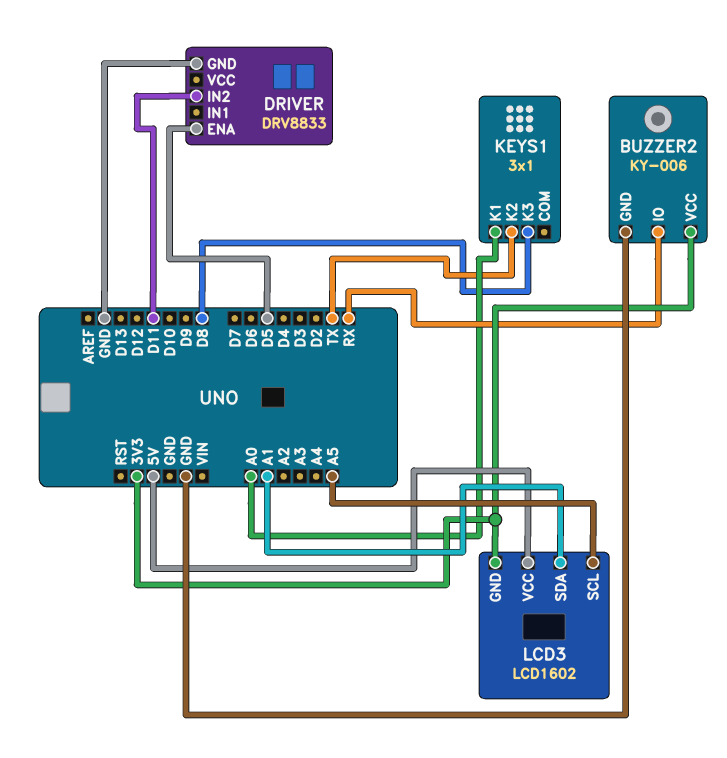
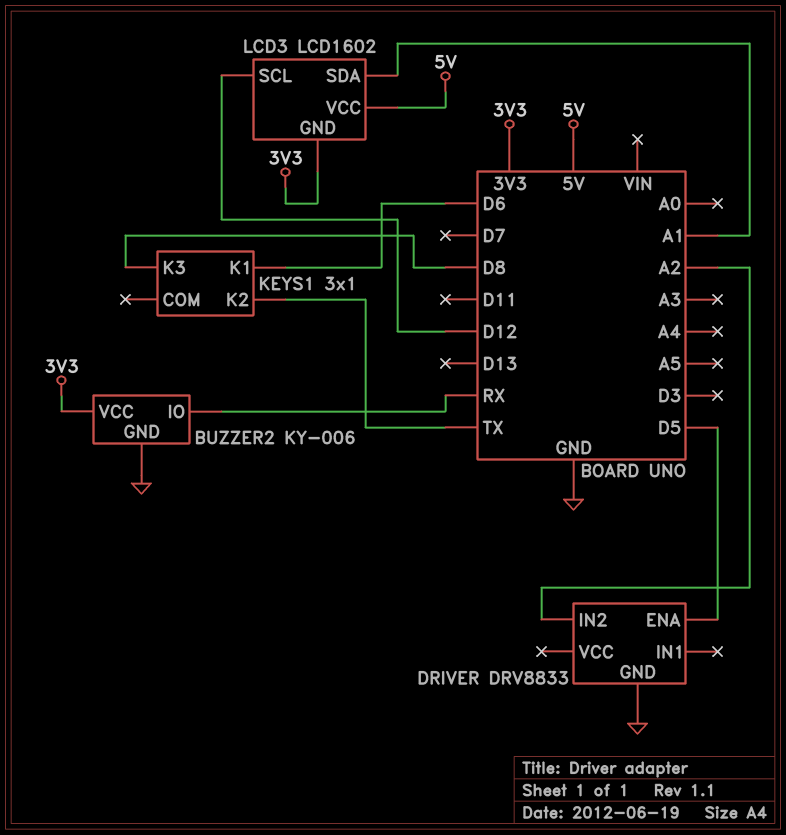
DRIVER pin IN2: D11 -> A2
KEYS1 pin K1: A0 -> D6
LCD3 pin SCL: A5 -> D12

